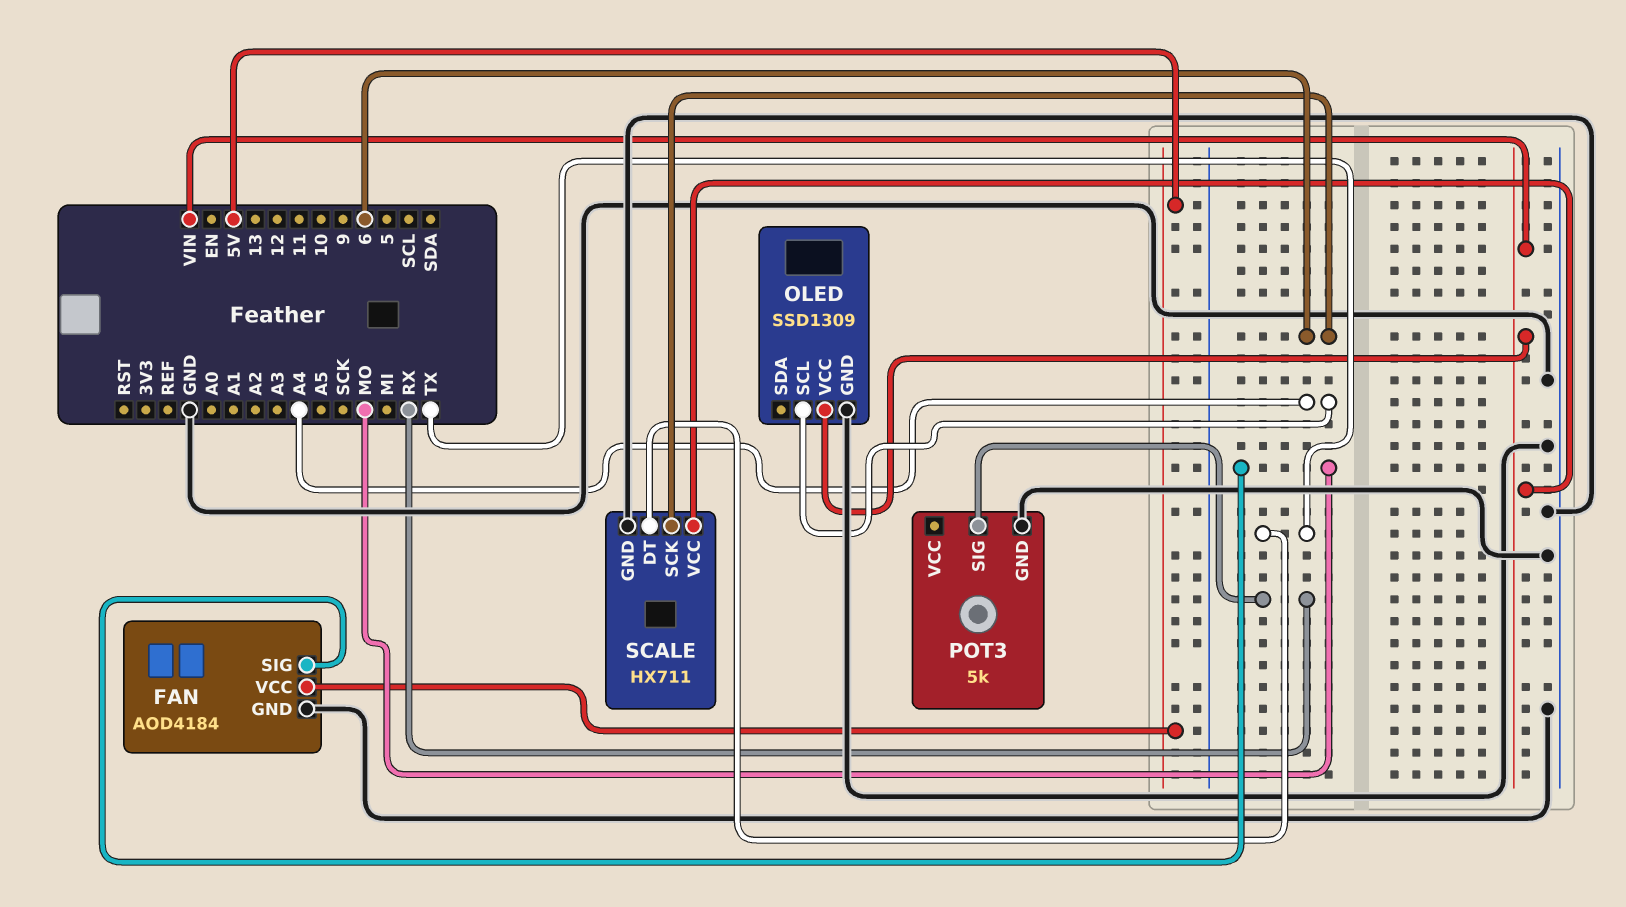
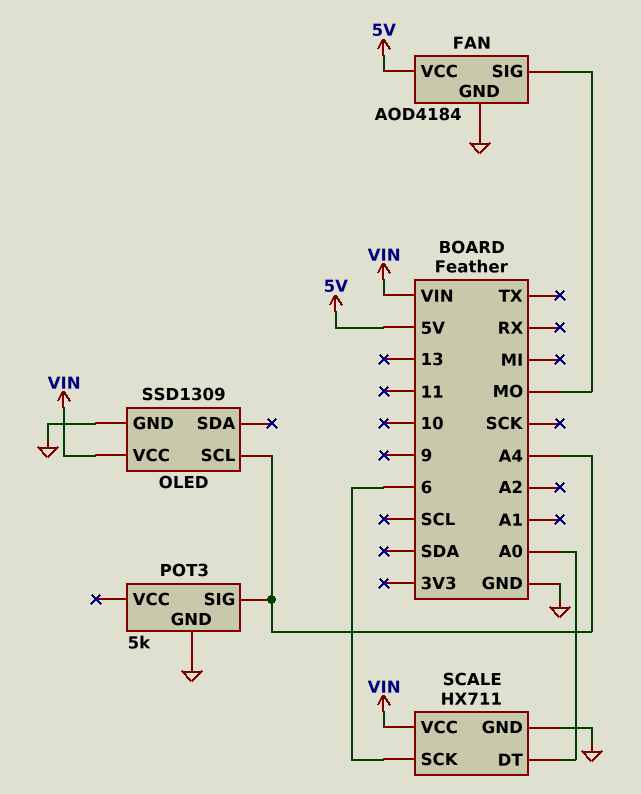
POT3 pin SIG: RX -> A4
SCALE pin DT: TX -> A0

